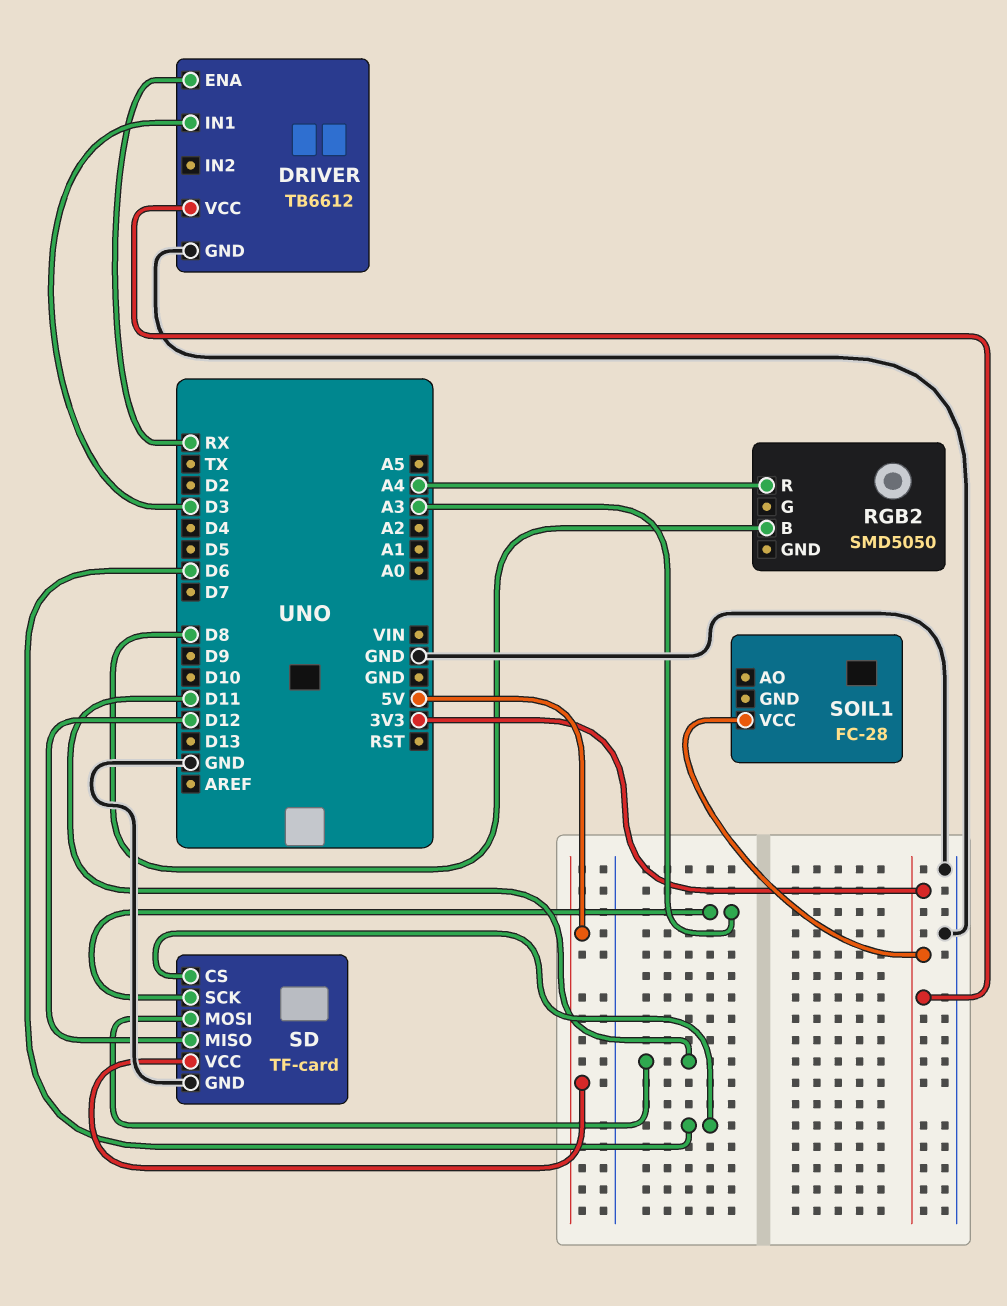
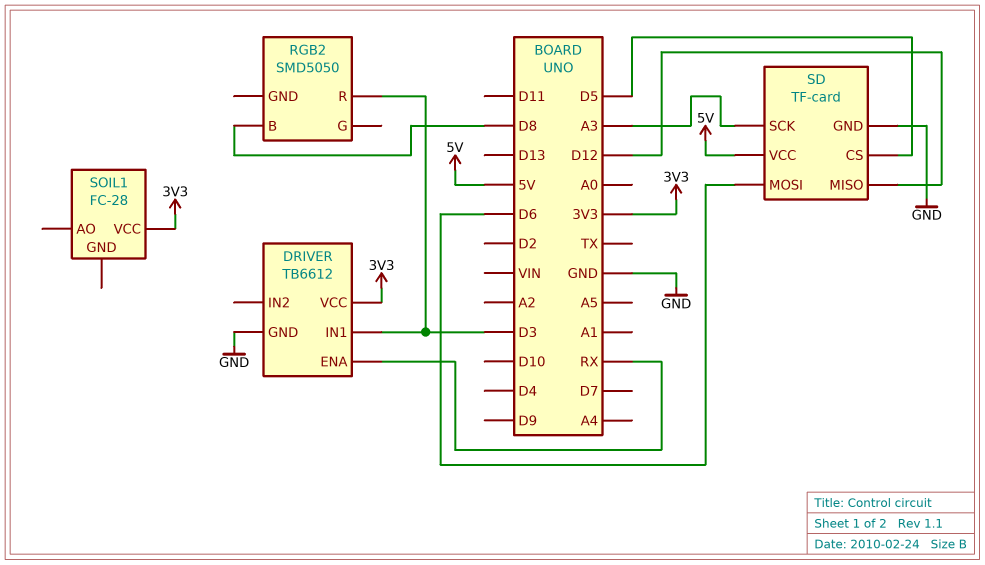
RGB2 pin R: A4 -> D3
SD pin CS: D6 -> D5
SD pin MOSI: D11 -> D6

